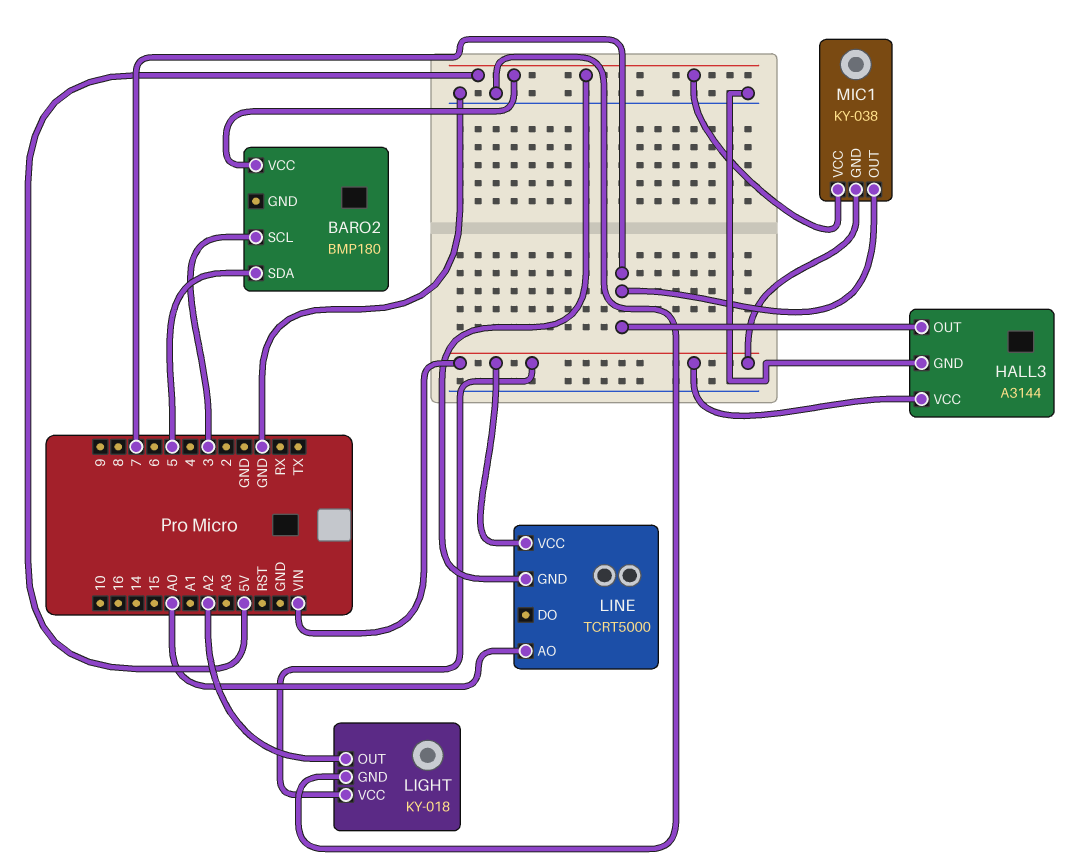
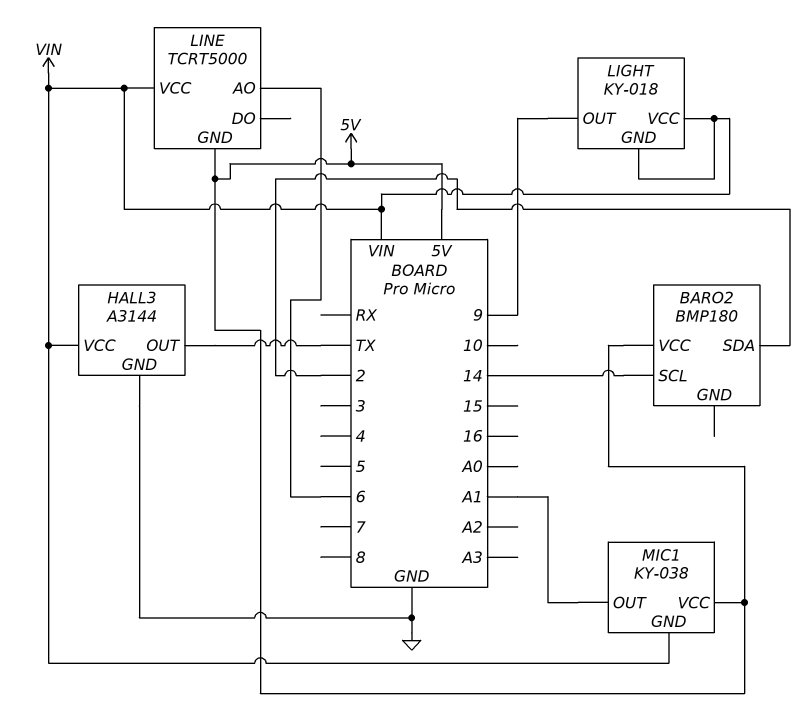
BARO2 pin SCL: 3 -> 14
BARO2 pin SDA: 5 -> 2
HALL3 pin OUT: 7 -> TX
LIGHT pin GND: GND -> VIN
LIGHT pin OUT: A2 -> 9
LINE pin AO: A0 -> 6
MIC1 pin OUT: 7 -> A1

